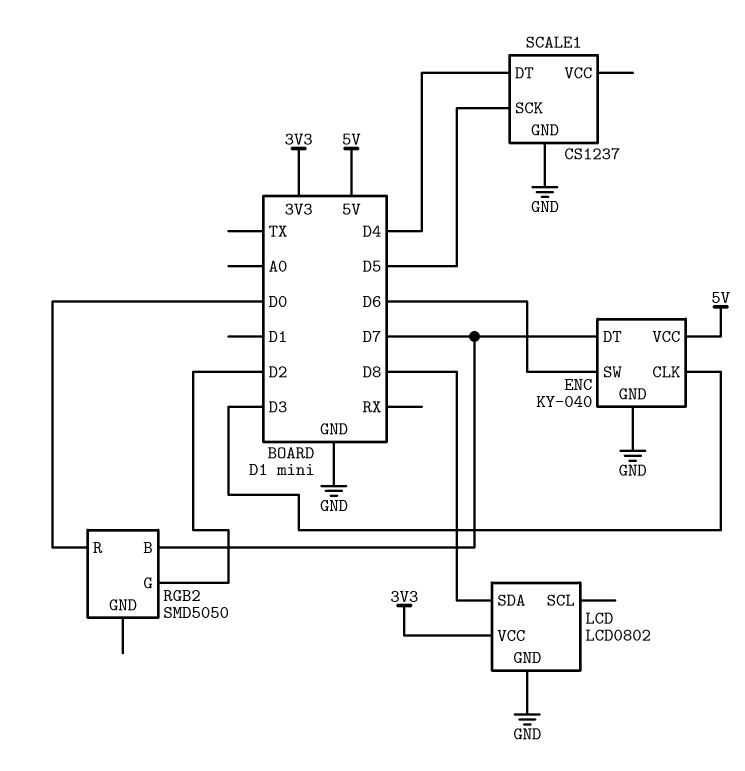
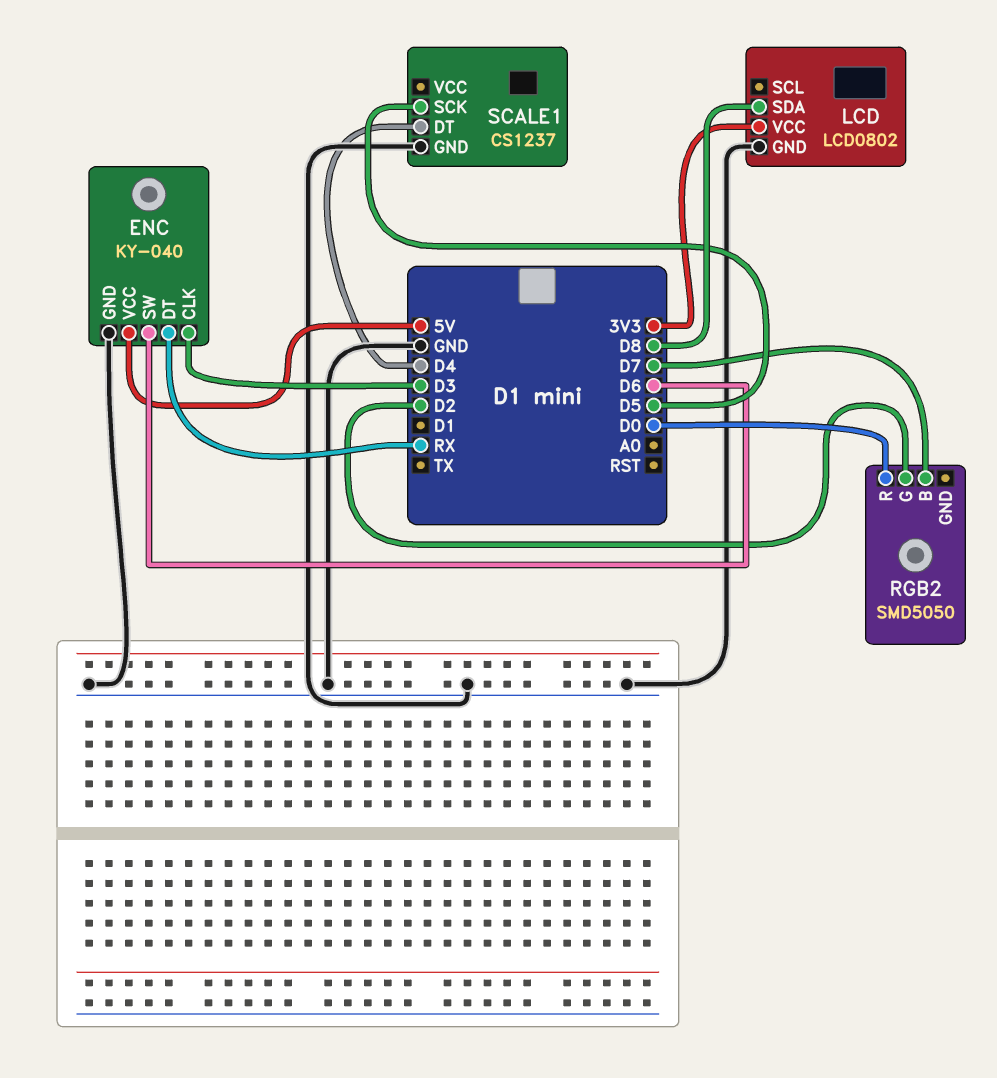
ENC pin DT: D7 -> RX

